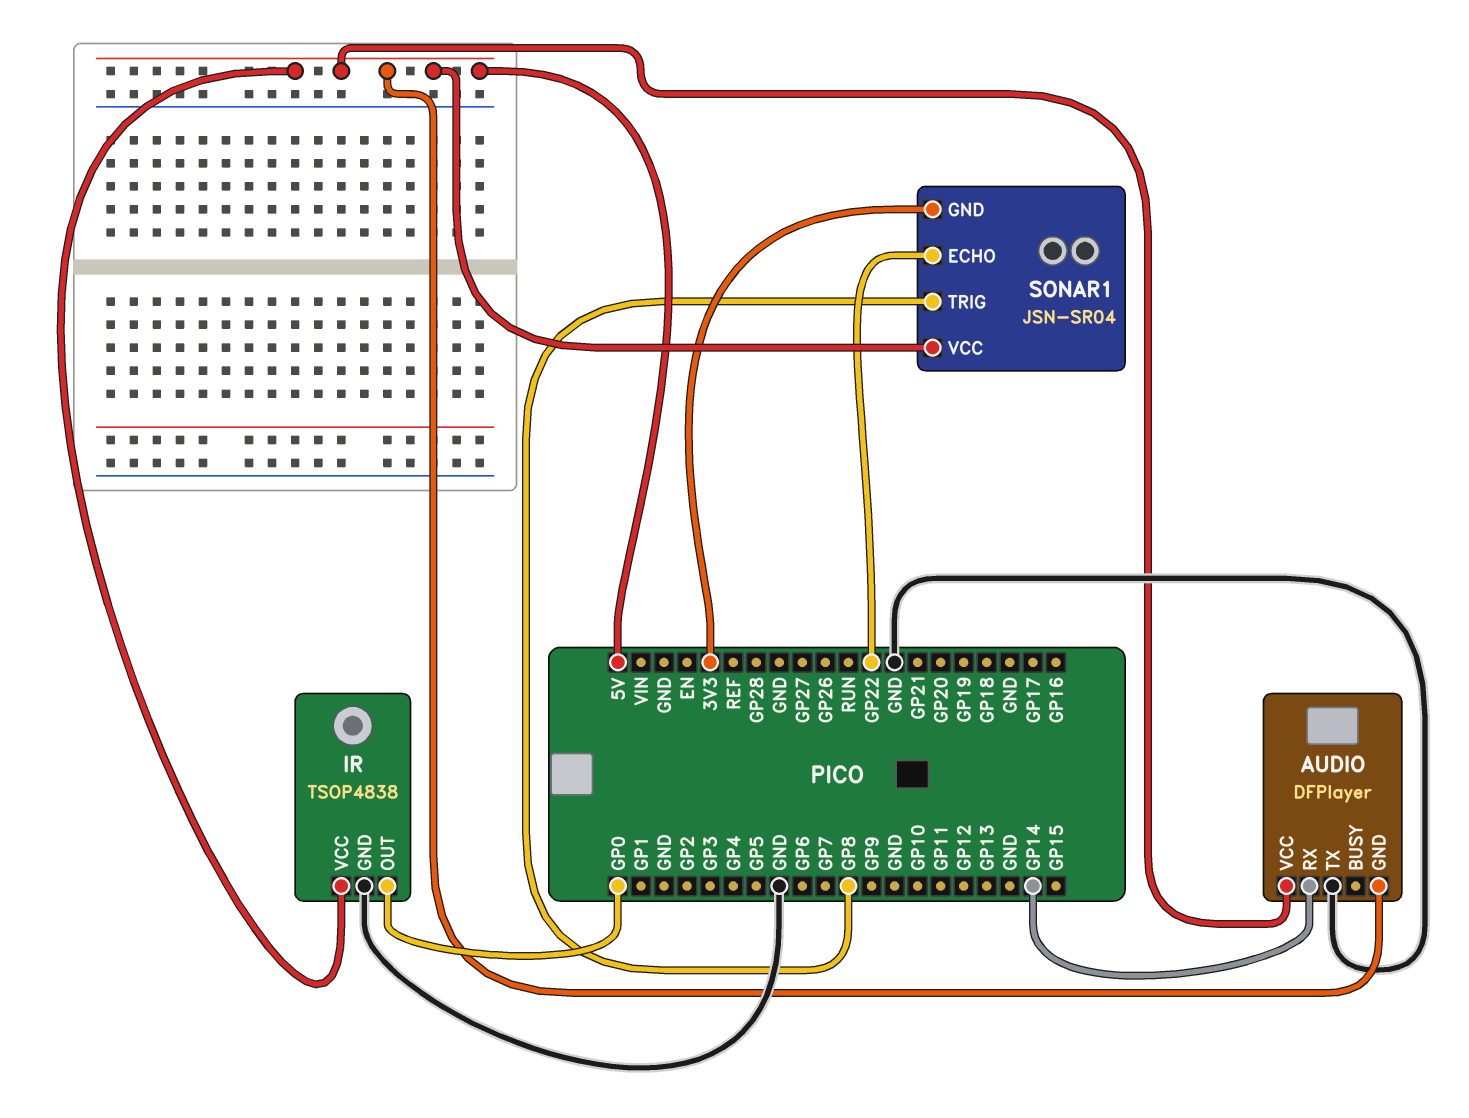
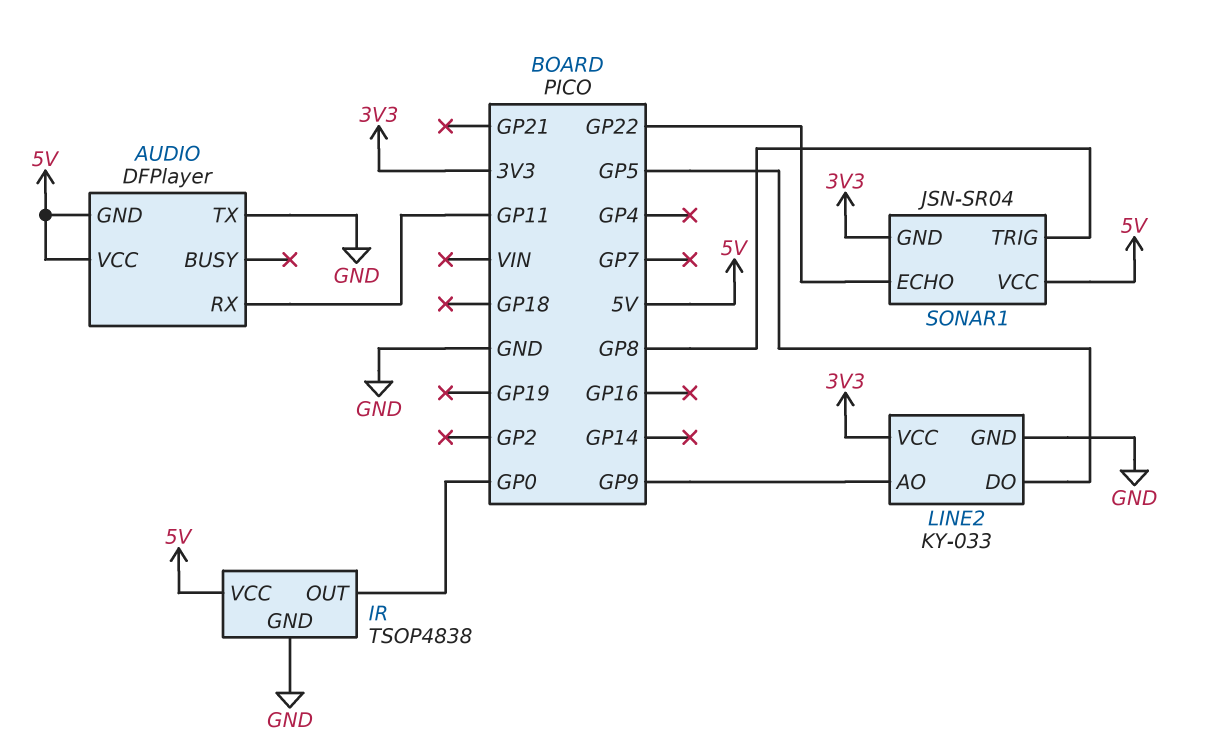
AUDIO pin RX: GP14 -> GP11
LINE2: none -> KY-033
LINE2 pin AO: none -> GP9
LINE2 pin DO: none -> GP5
LINE2 pin GND: none -> GND
LINE2 pin VCC: none -> 3V3

